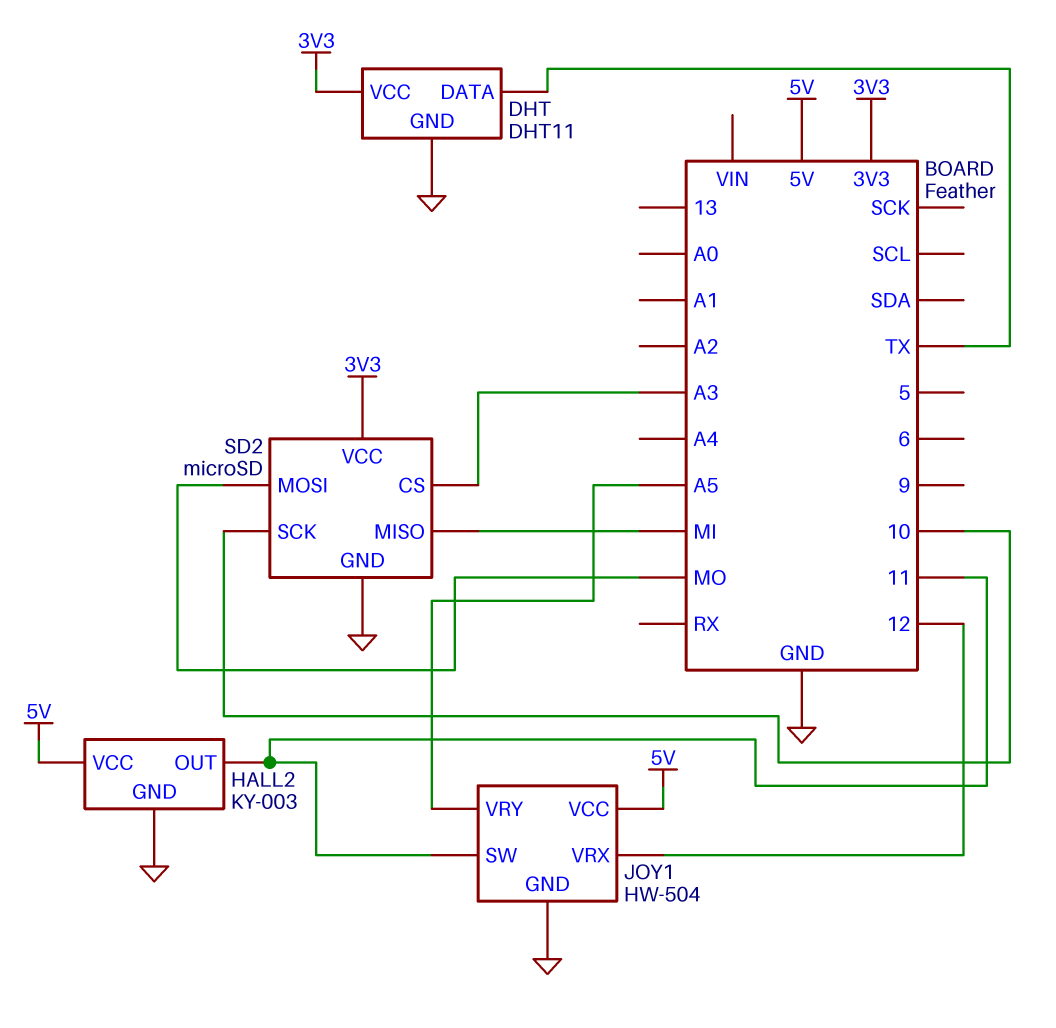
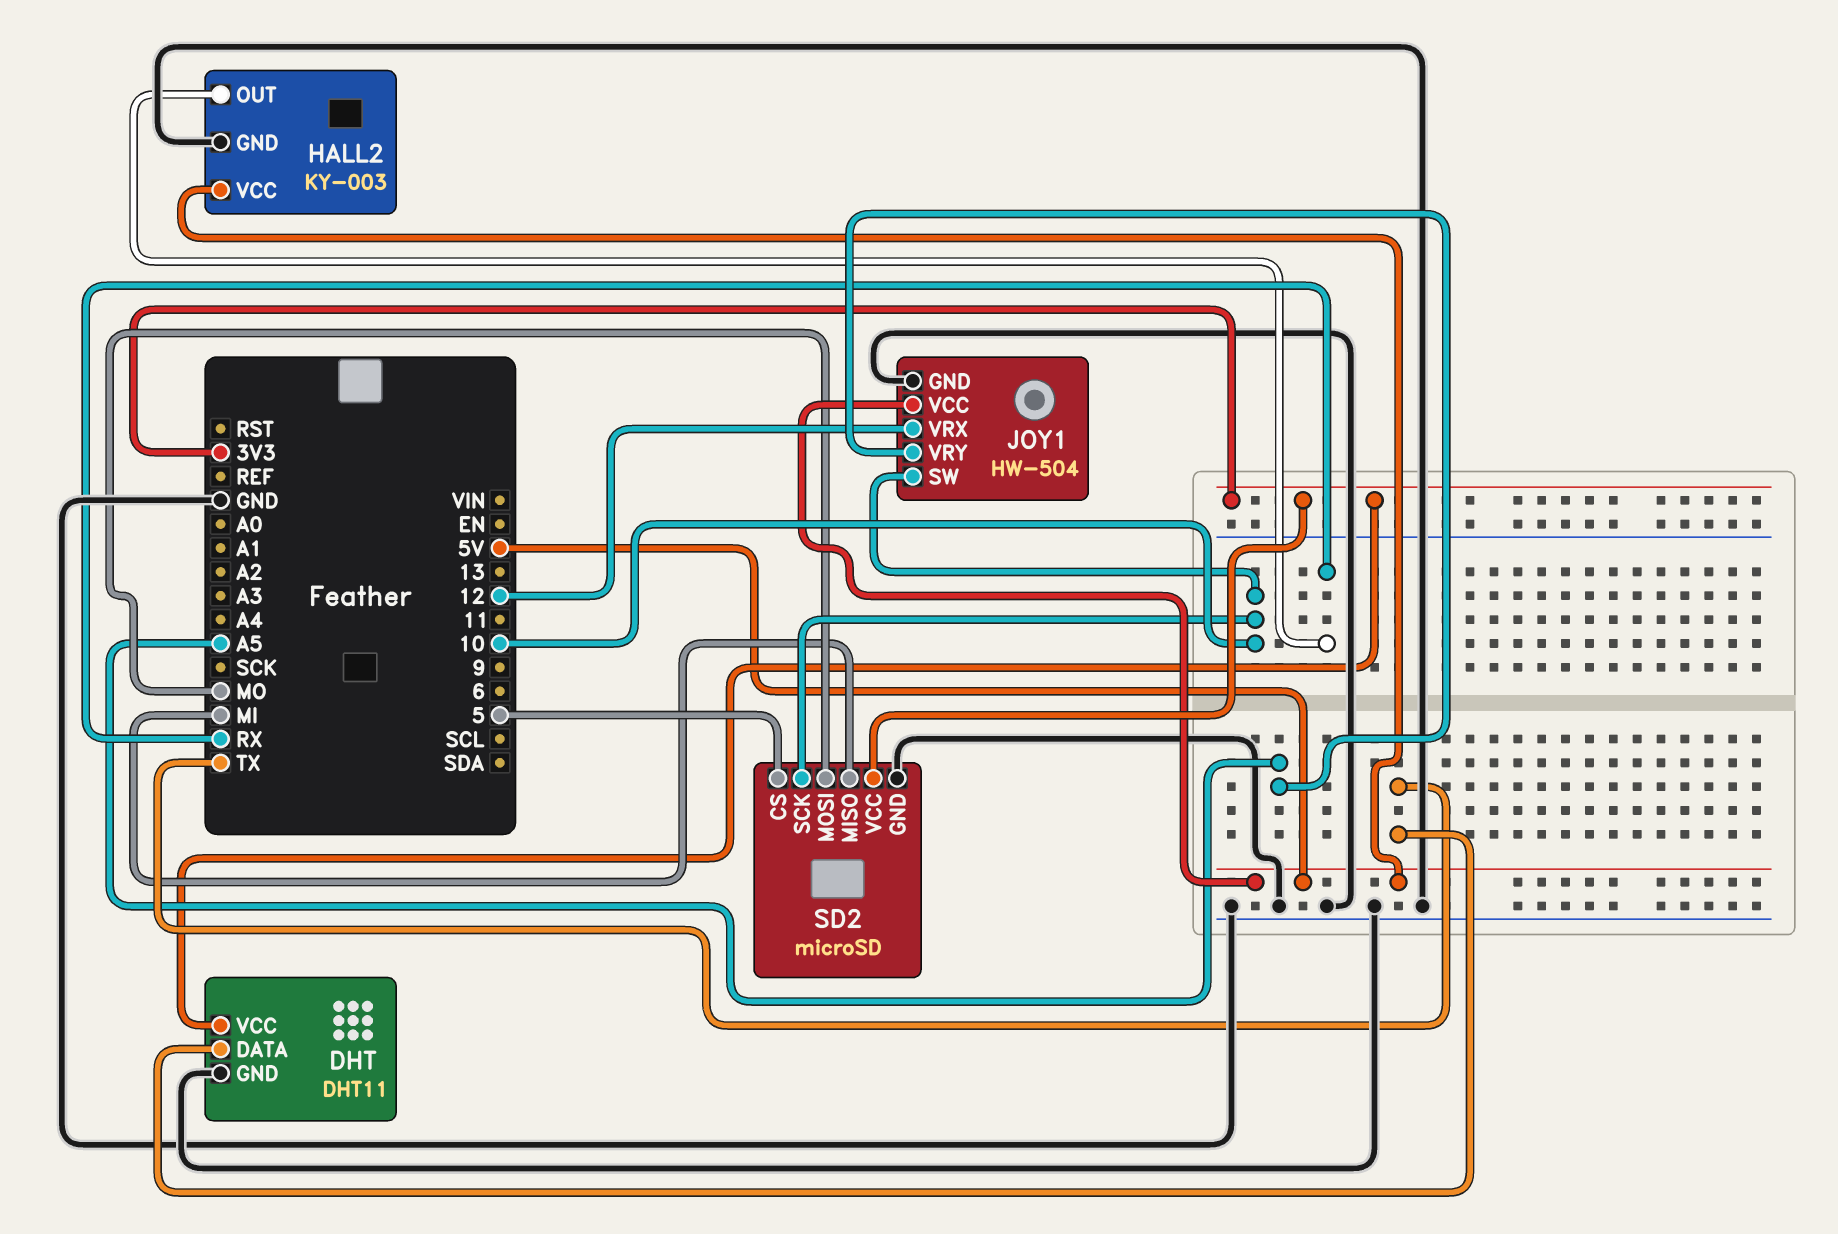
HALL2 pin OUT: 11 -> RX
JOY1 pin SW: 11 -> 10
SD2 pin CS: A3 -> 5

